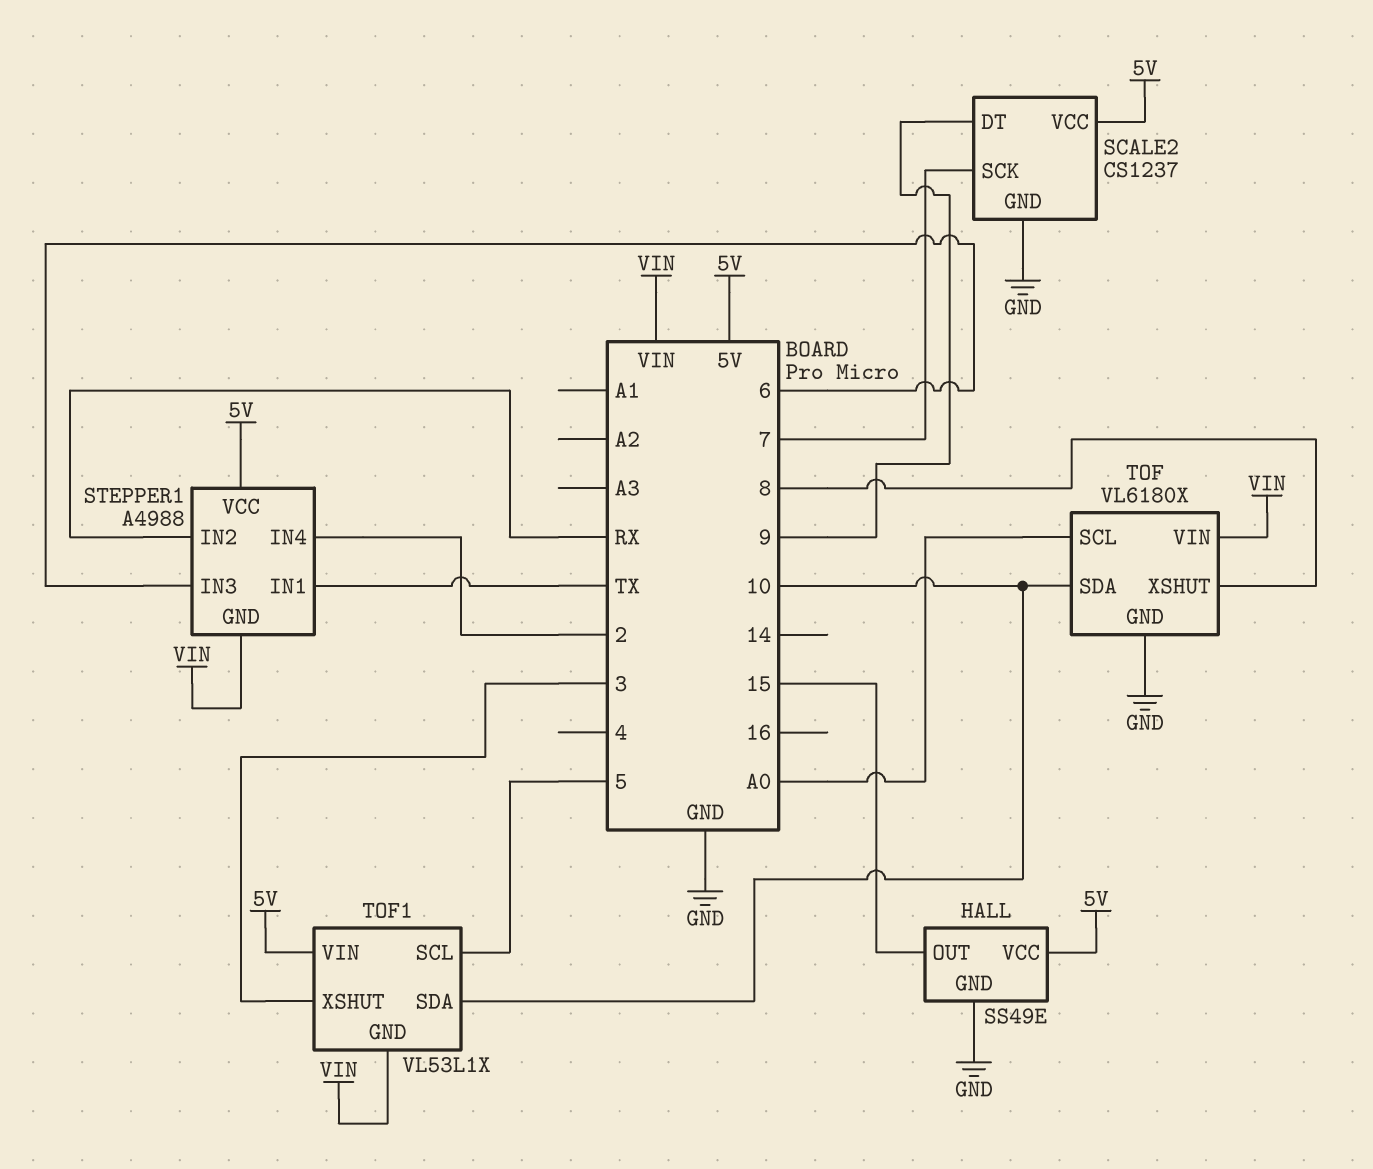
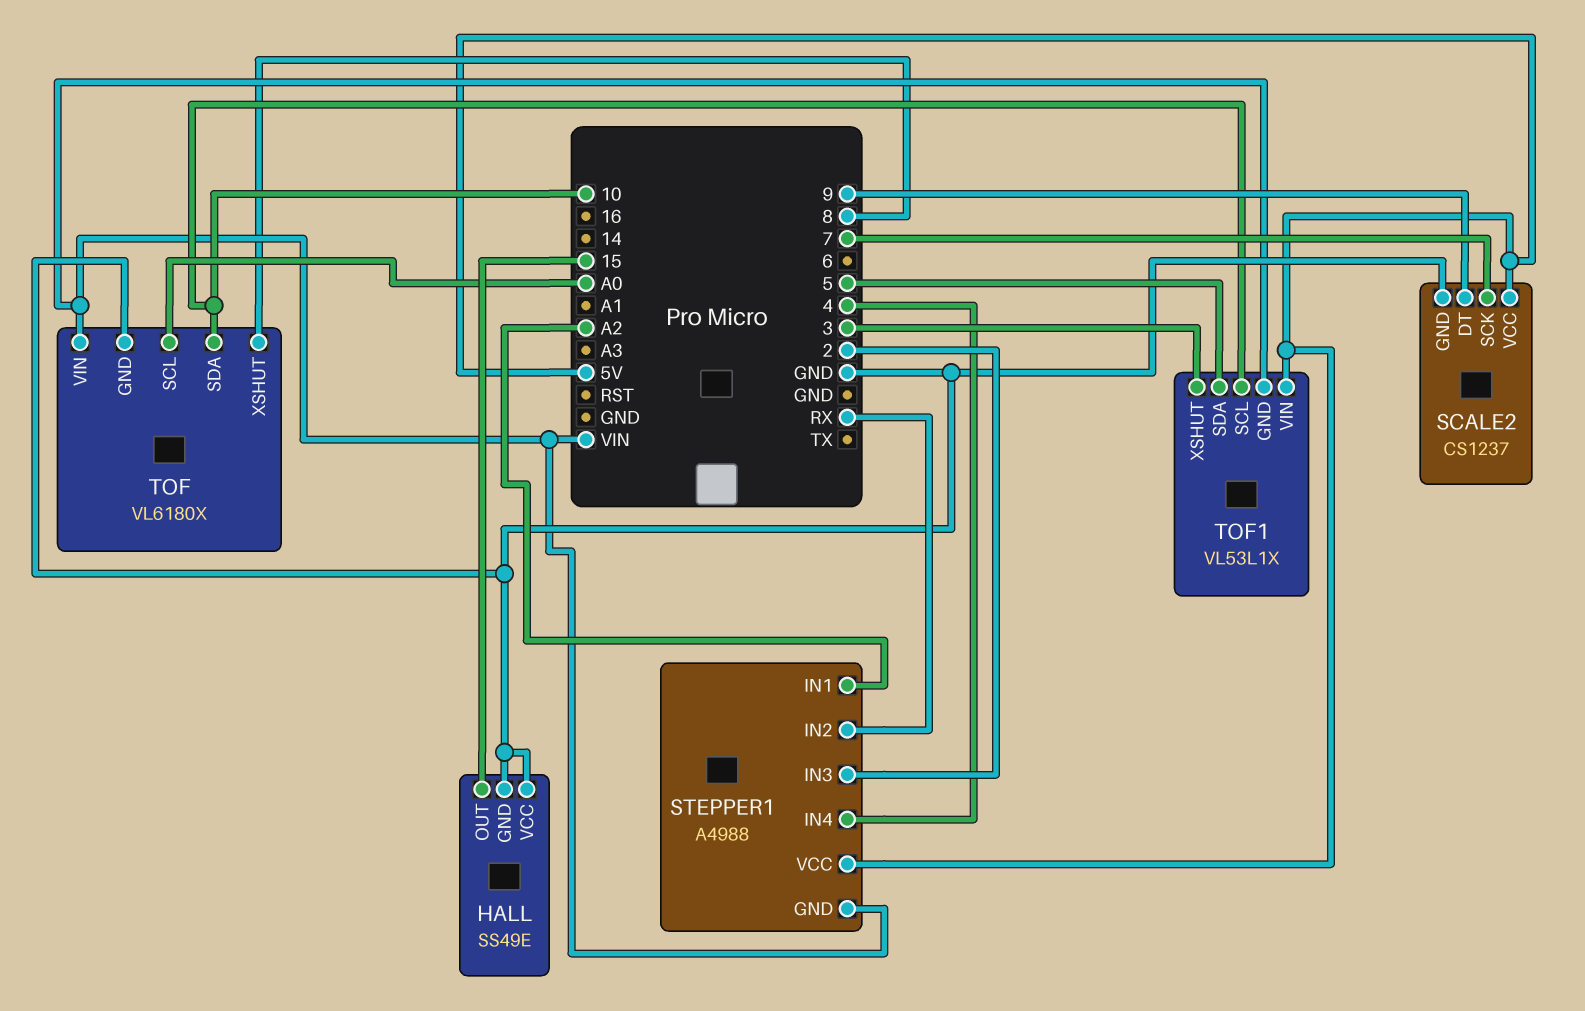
HALL pin VCC: 5V -> GND
STEPPER1 pin IN1: TX -> A2
STEPPER1 pin IN3: 6 -> 2
STEPPER1 pin IN4: 2 -> 4
TOF1 pin SCL: 5 -> 10
TOF1 pin SDA: 10 -> 5

